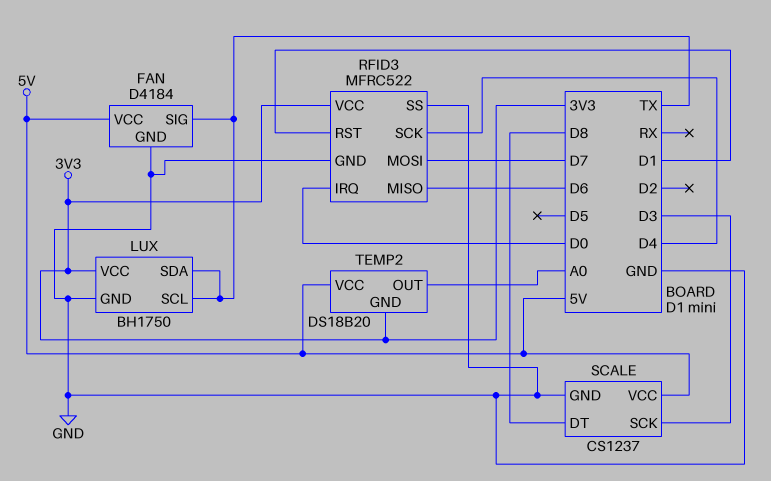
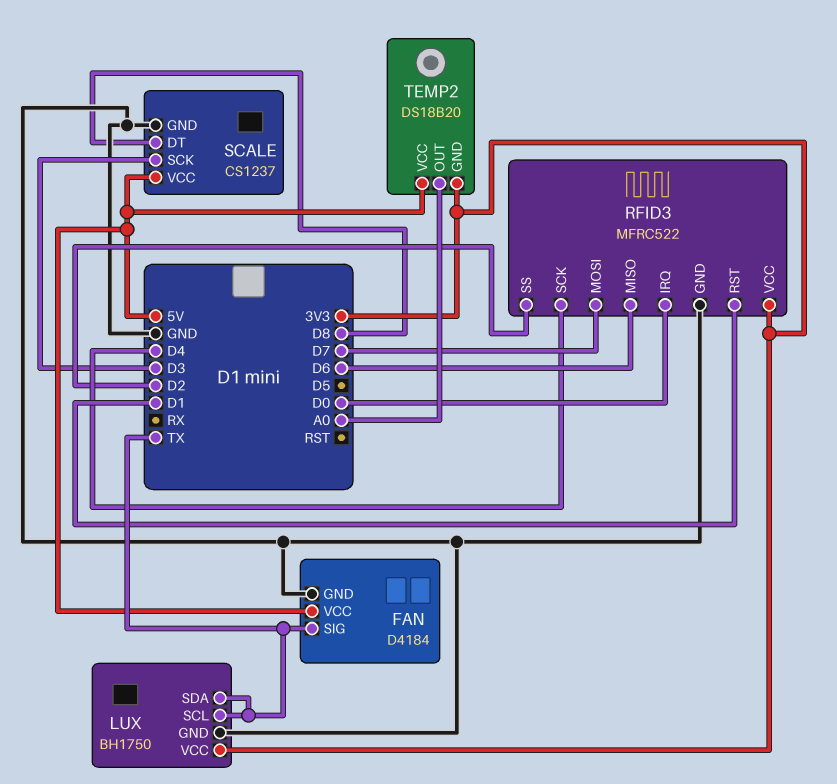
RFID3 pin SS: GND -> D2

